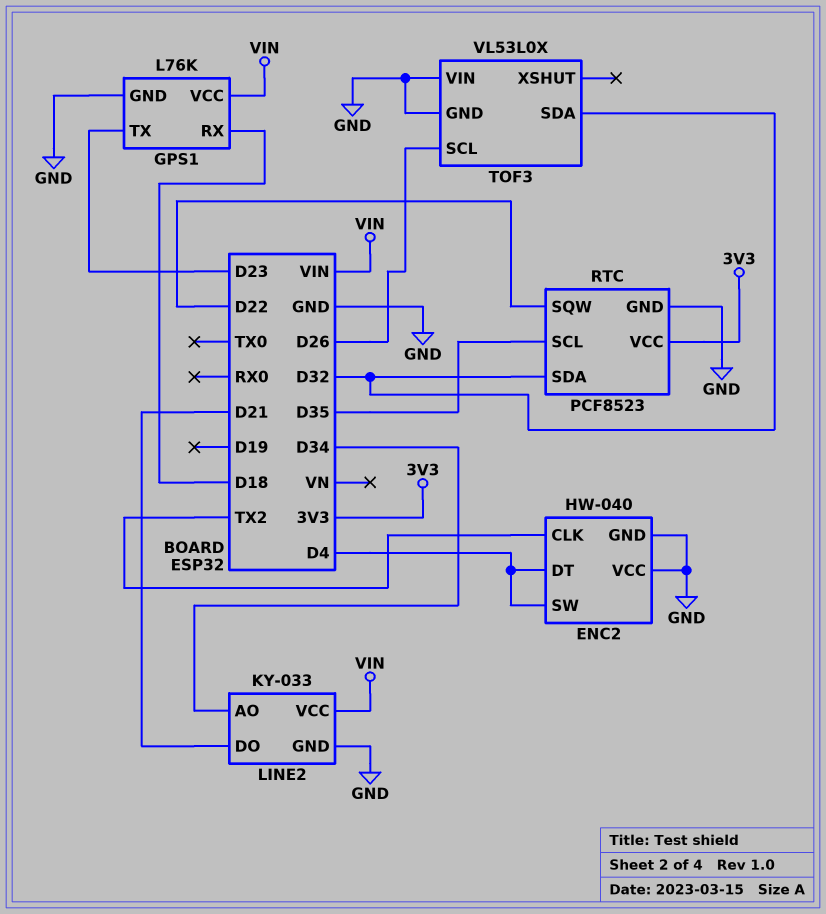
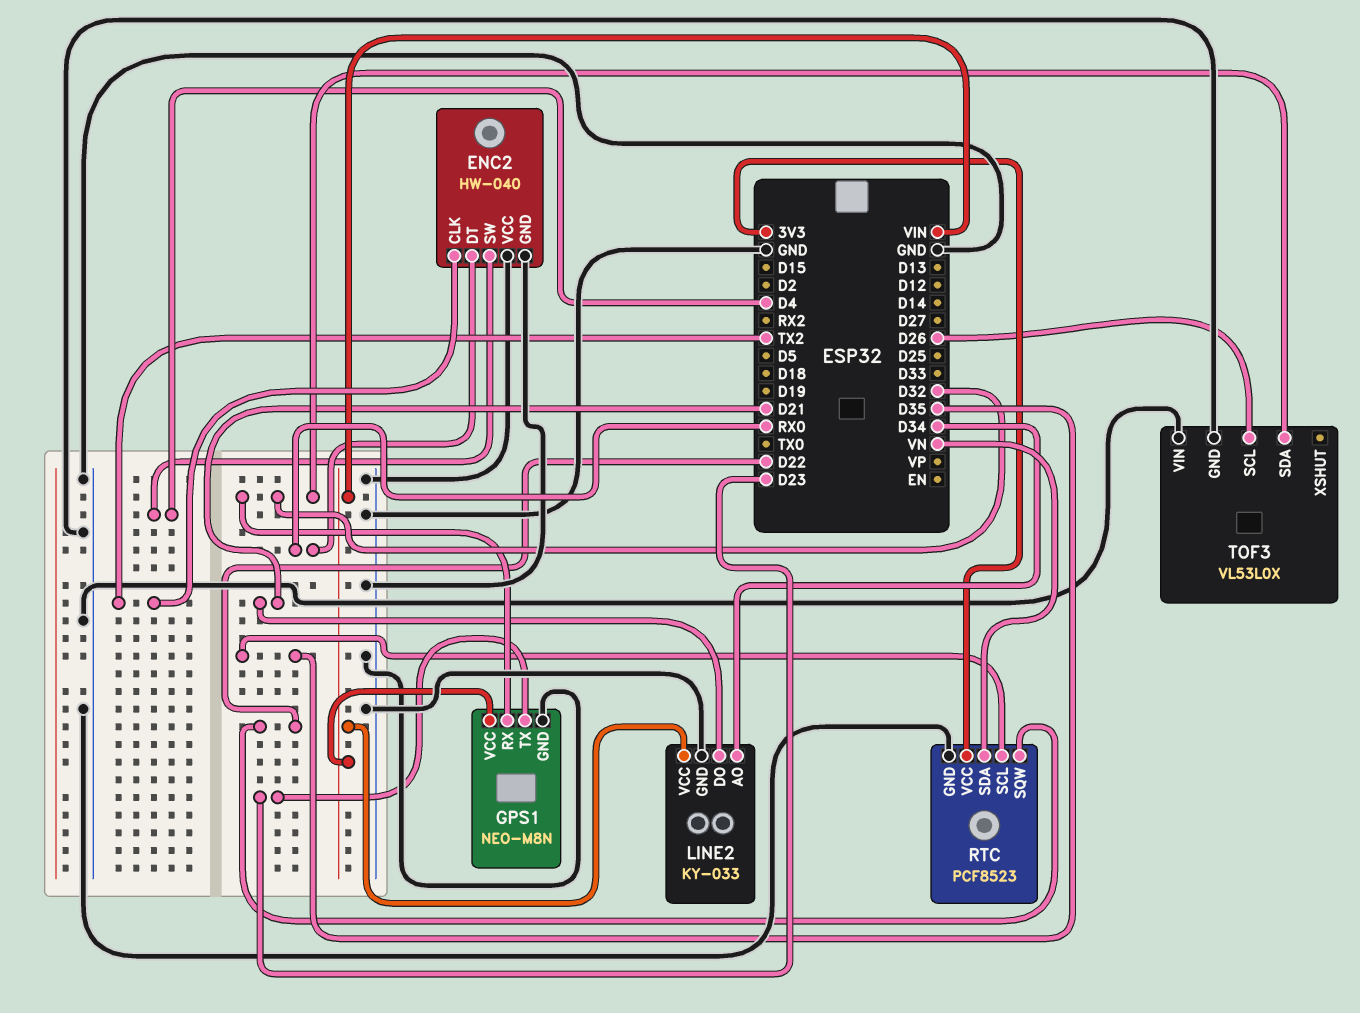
ENC2 pin DT: D4 -> RX0
GPS1: L76K -> NEO-M8N
GPS1 pin RX: D18 -> D32
RTC pin SDA: D32 -> VN

